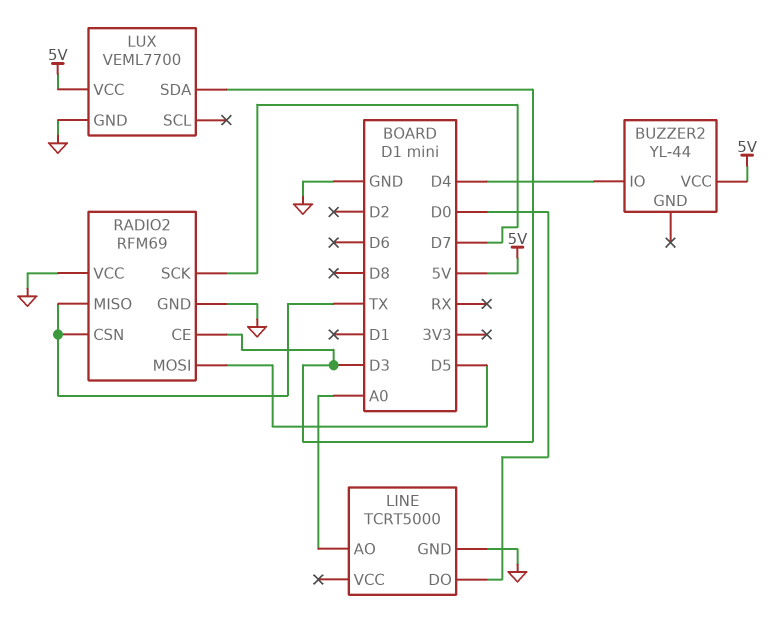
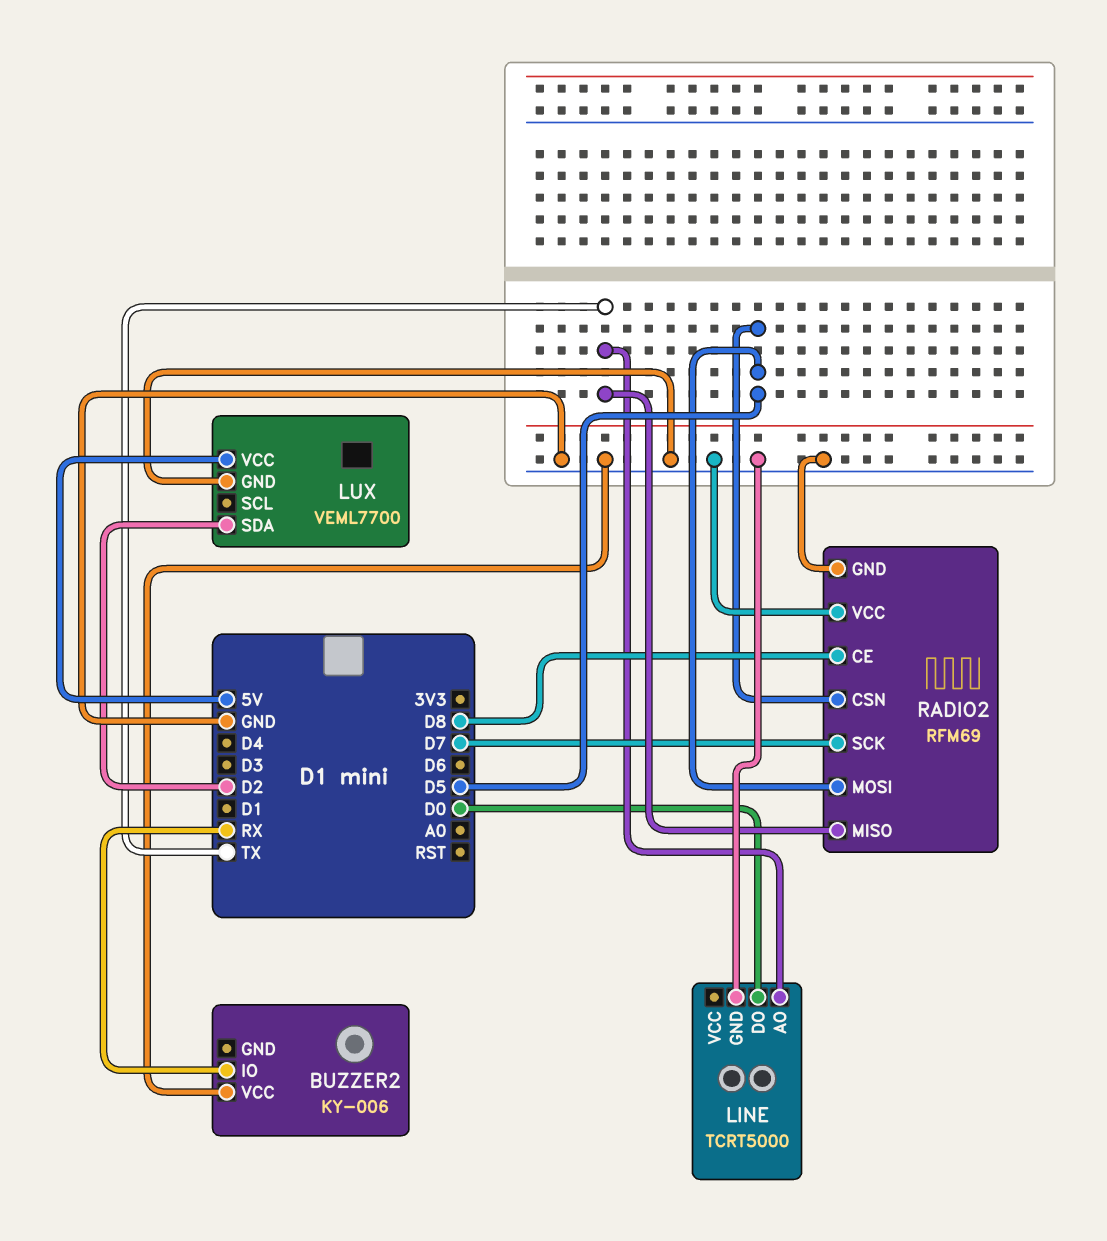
BUZZER2: YL-44 -> KY-006
BUZZER2 pin IO: D4 -> RX
BUZZER2 pin VCC: 5V -> GND
LINE pin AO: A0 -> TX
LUX pin SDA: D3 -> D2
RADIO2 pin CE: D3 -> D8
RADIO2 pin CSN: TX -> D5

